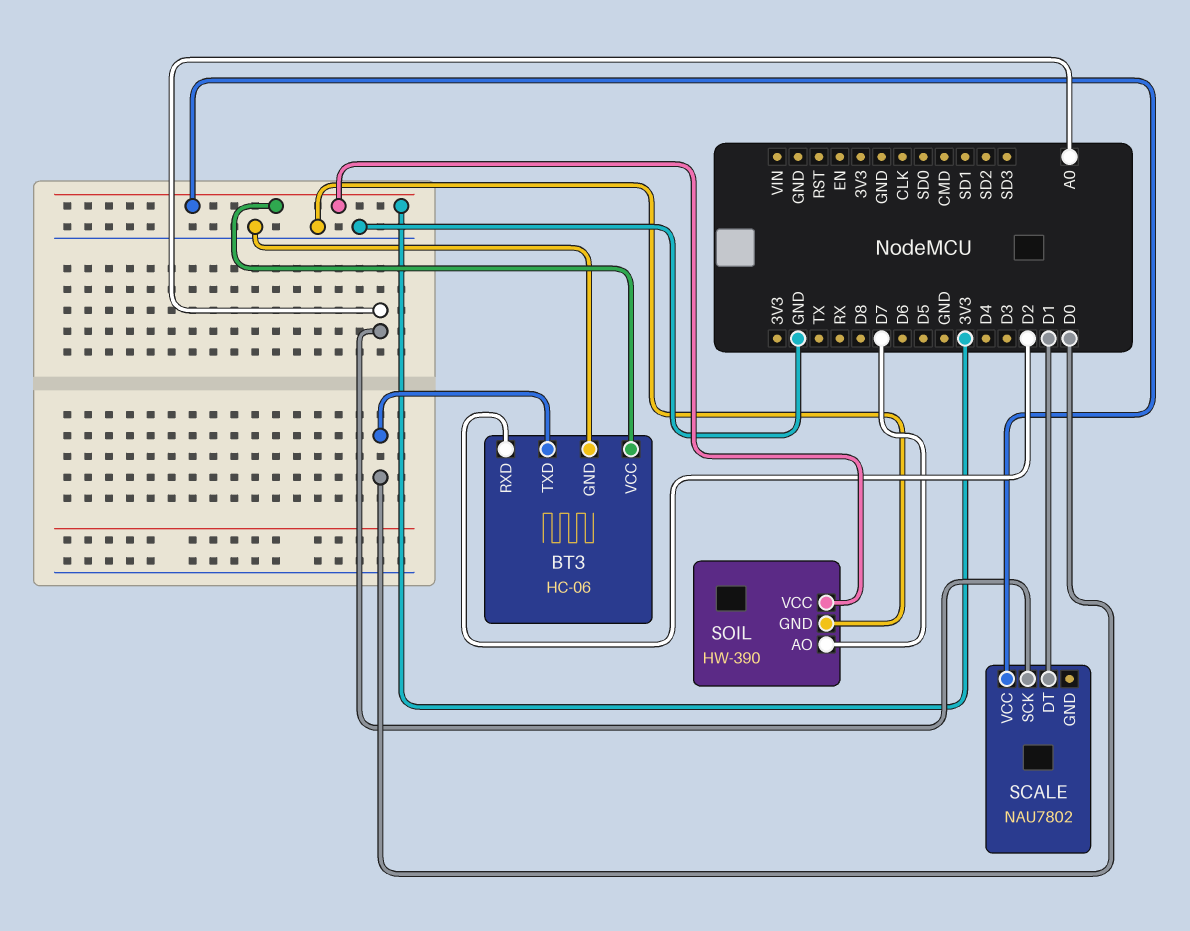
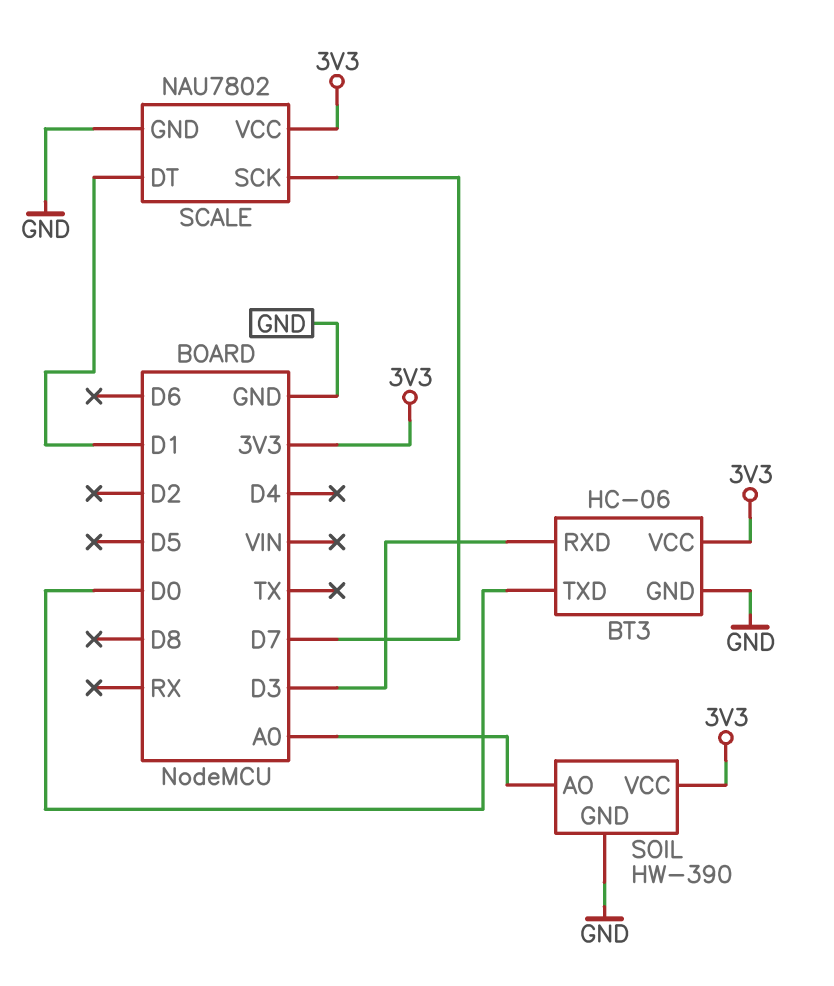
BT3 pin RXD: D2 -> D3
SCALE pin GND: none -> GND
SCALE pin SCK: A0 -> D7
SOIL pin AO: D7 -> A0

